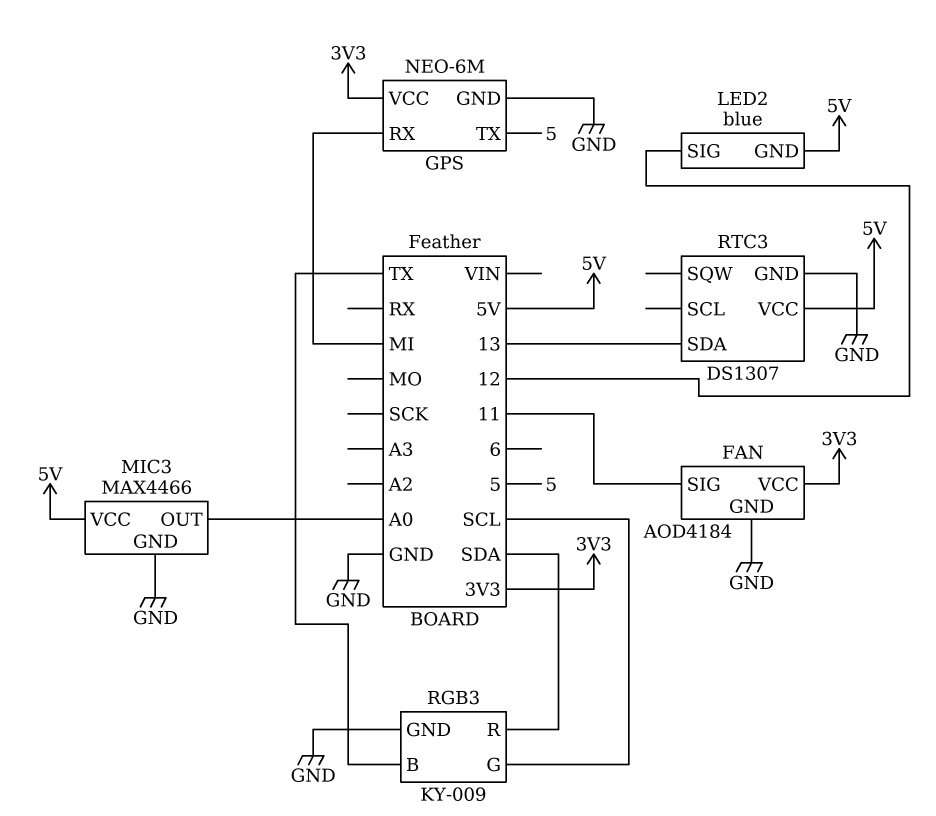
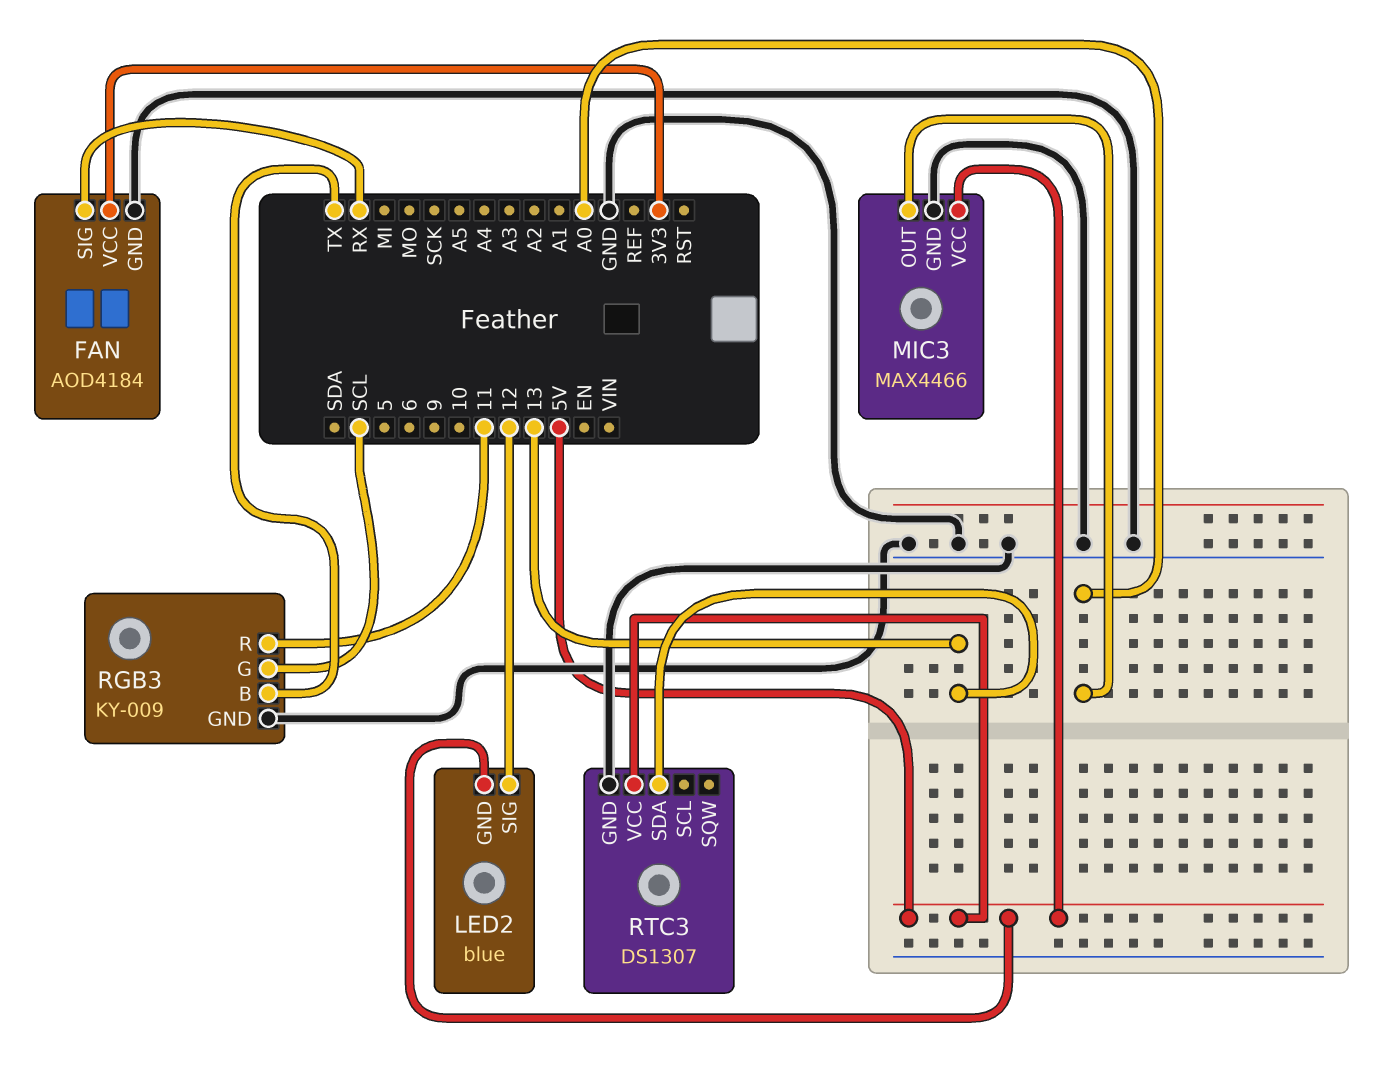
FAN pin SIG: 11 -> RX
GPS: NEO-6M -> none
GPS pin GND: GND -> none
GPS pin RX: MI -> none
GPS pin TX: 5 -> none
GPS pin VCC: 3V3 -> none
RGB3 pin R: SDA -> 11

